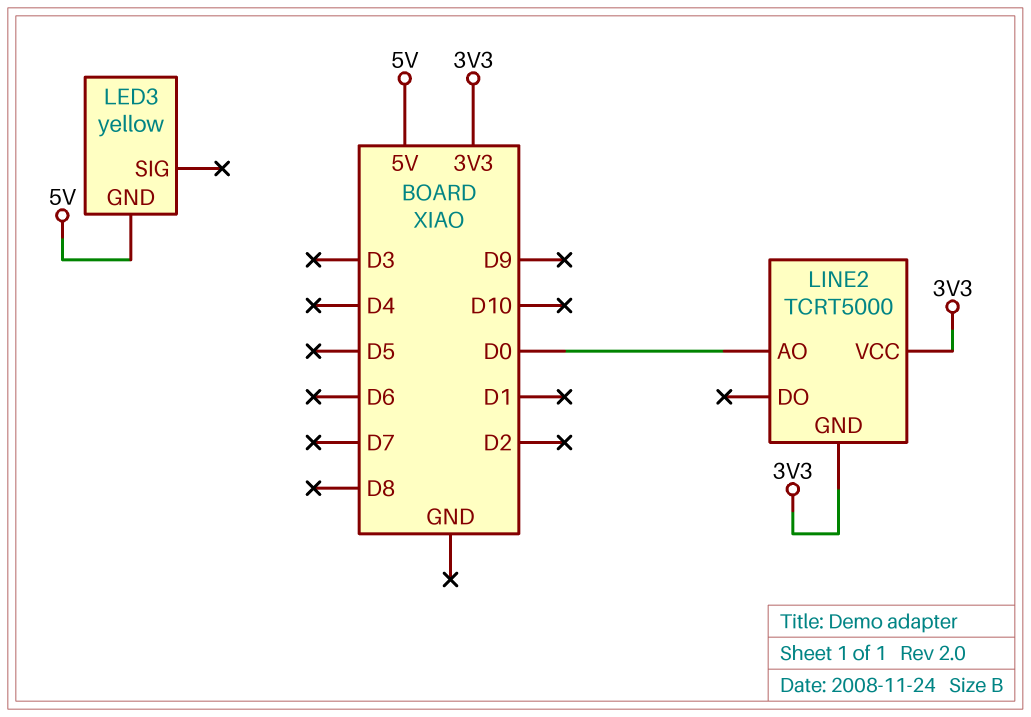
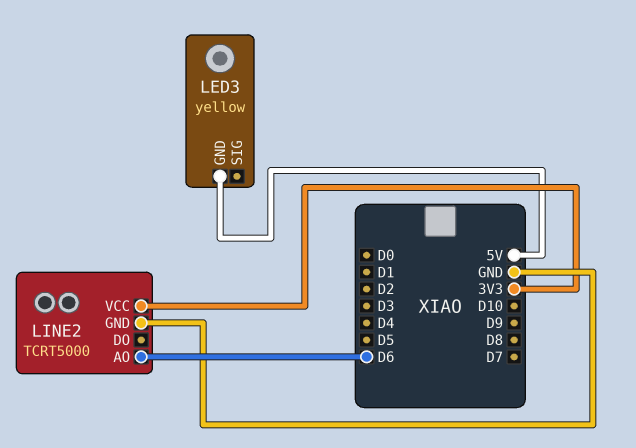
LINE2 pin AO: D0 -> D6
LINE2 pin GND: 3V3 -> GND

